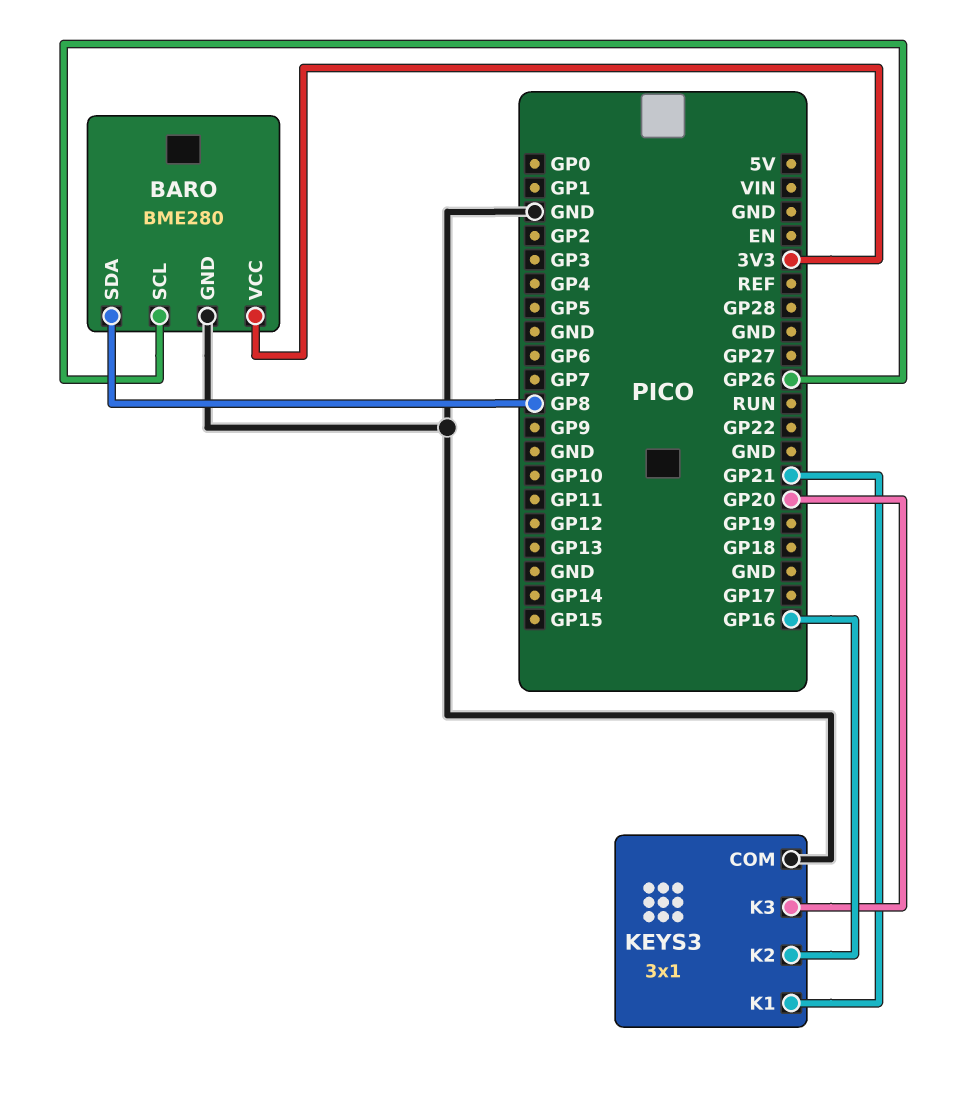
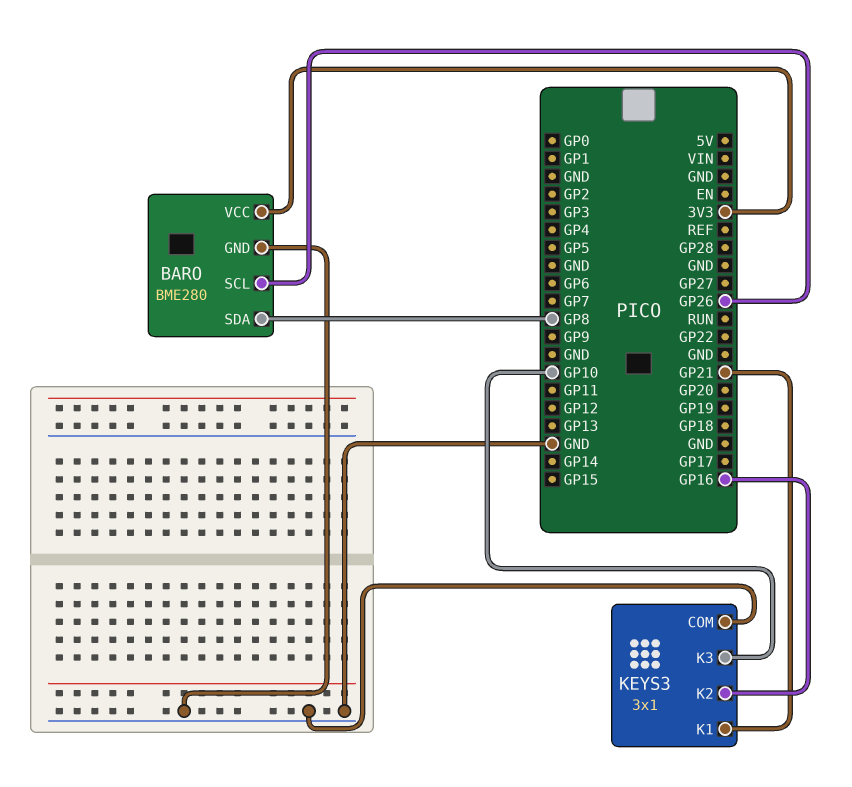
KEYS3 pin K3: GP20 -> GP10

